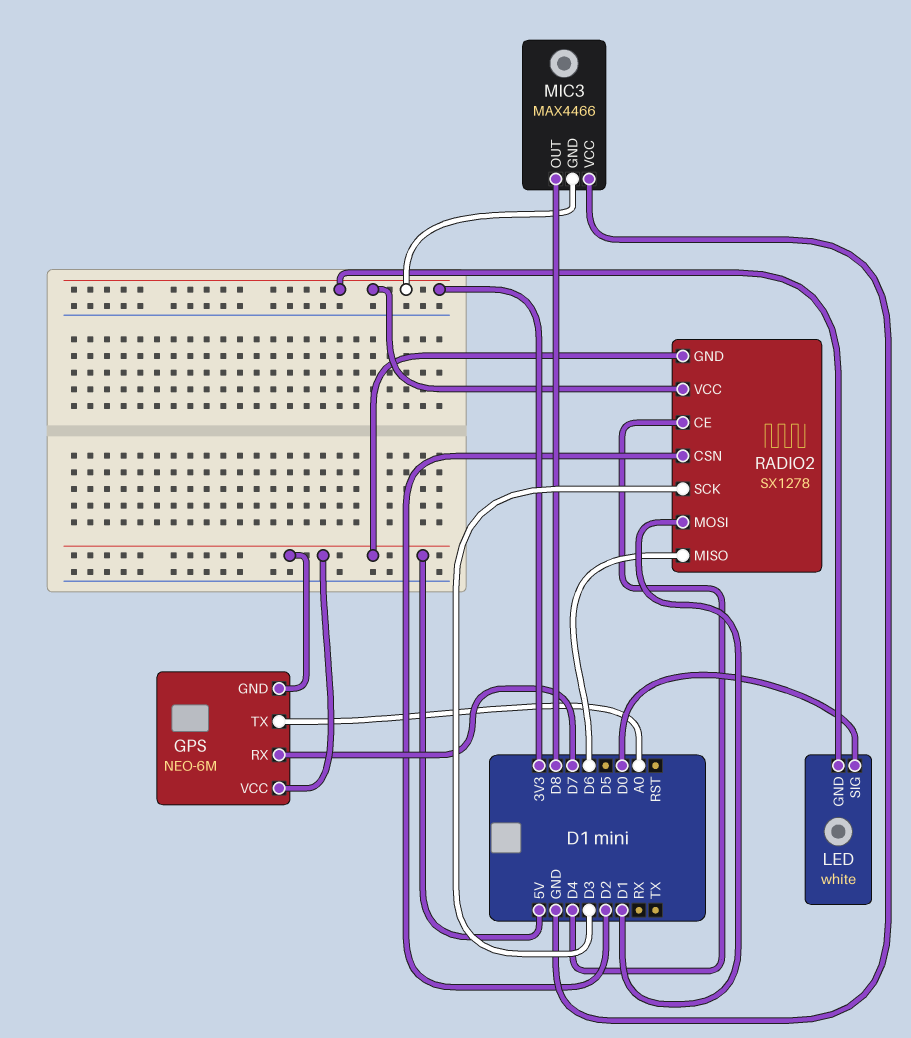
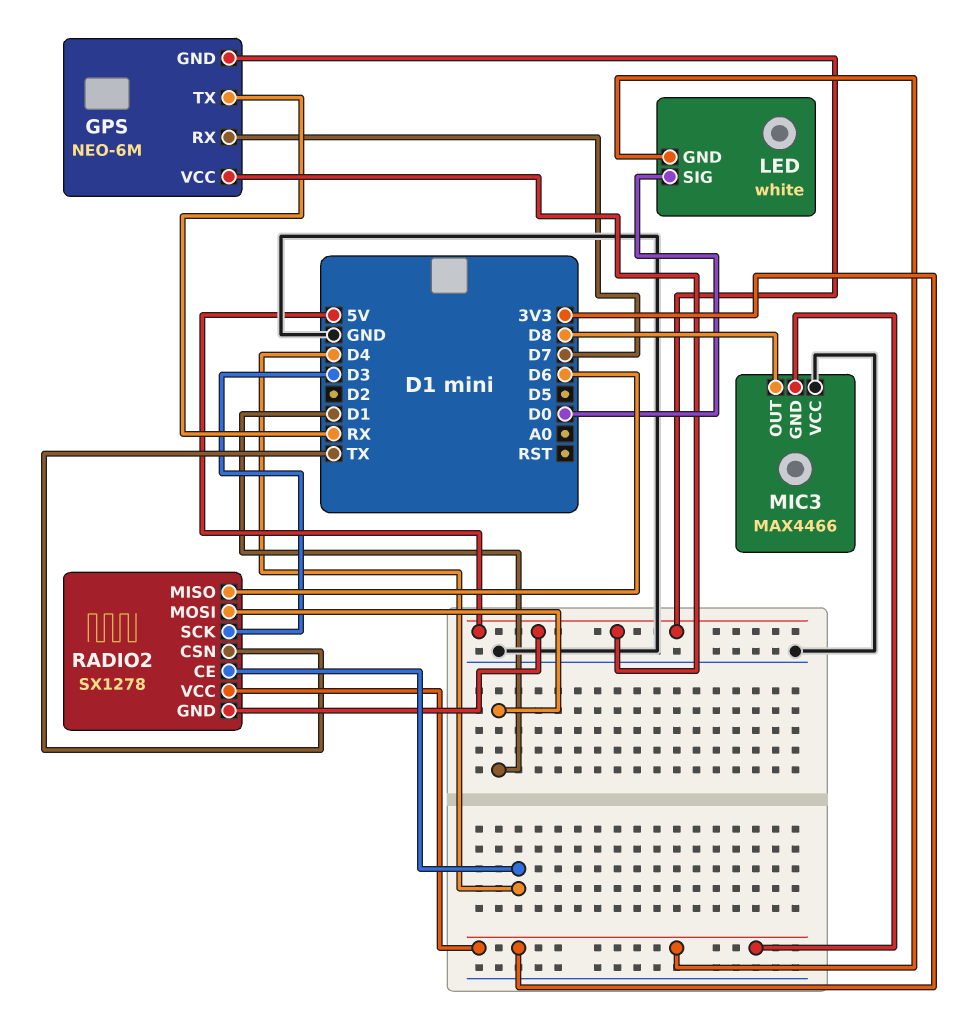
GPS pin TX: A0 -> RX
RADIO2 pin CSN: D2 -> TX

